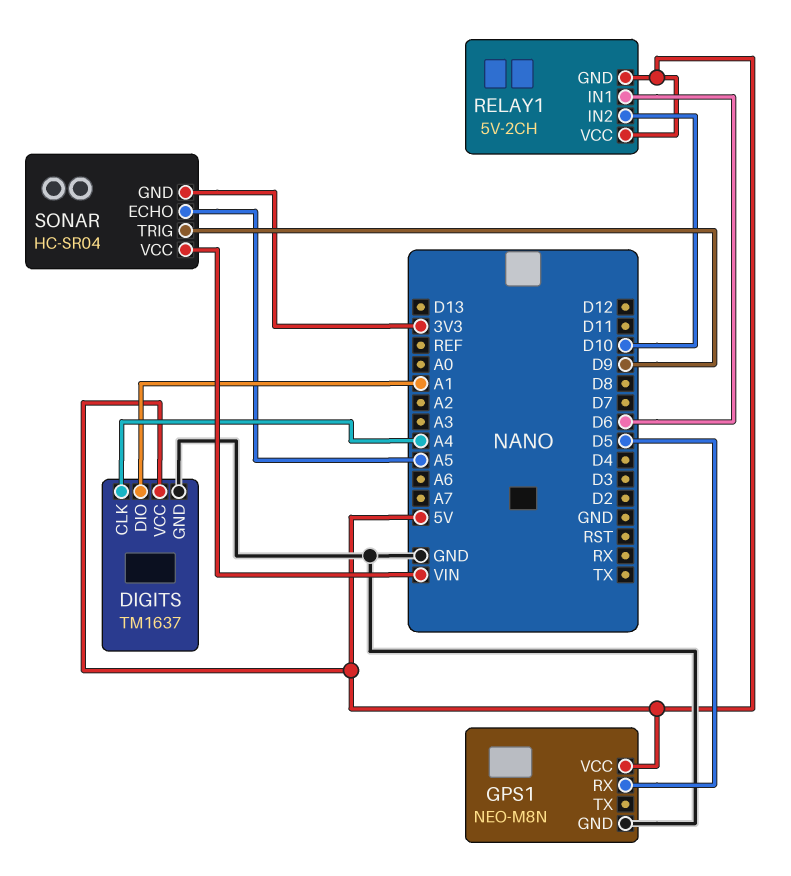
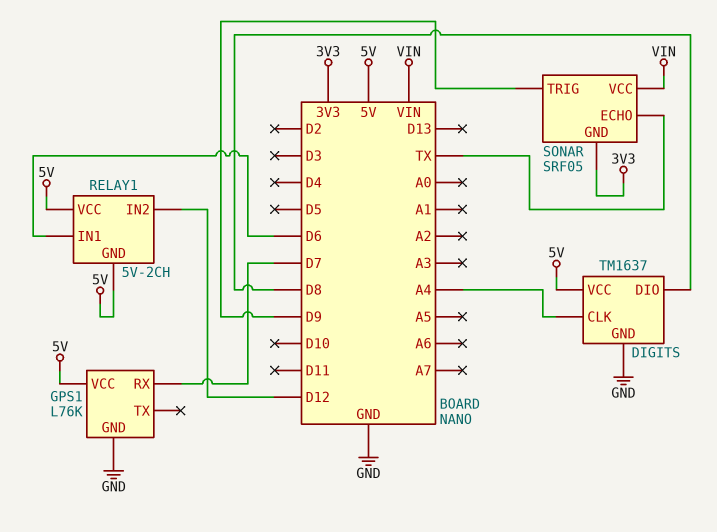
DIGITS pin DIO: A1 -> D8
GPS1: NEO-M8N -> L76K
GPS1 pin RX: D5 -> D7
RELAY1 pin IN2: D10 -> D12
SONAR: HC-SR04 -> SRF05
SONAR pin ECHO: A5 -> TX

